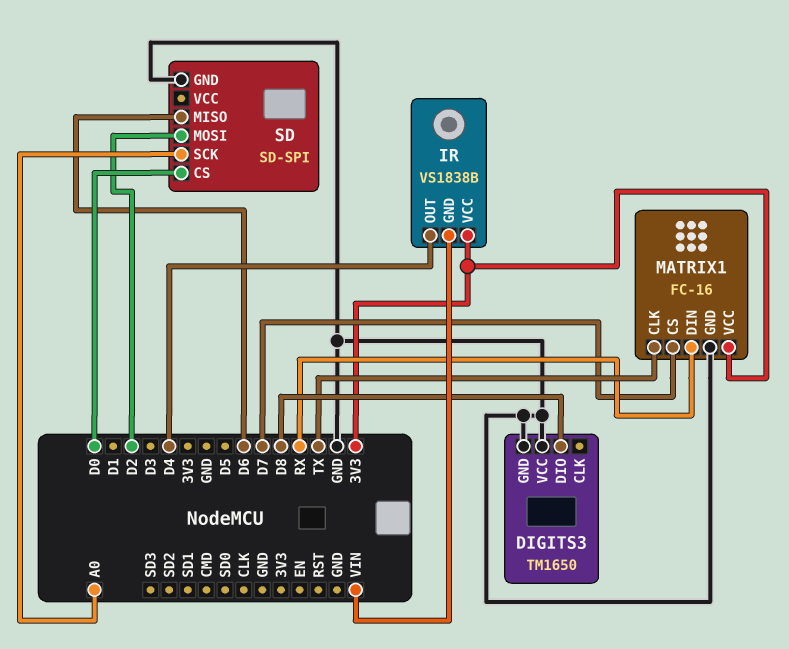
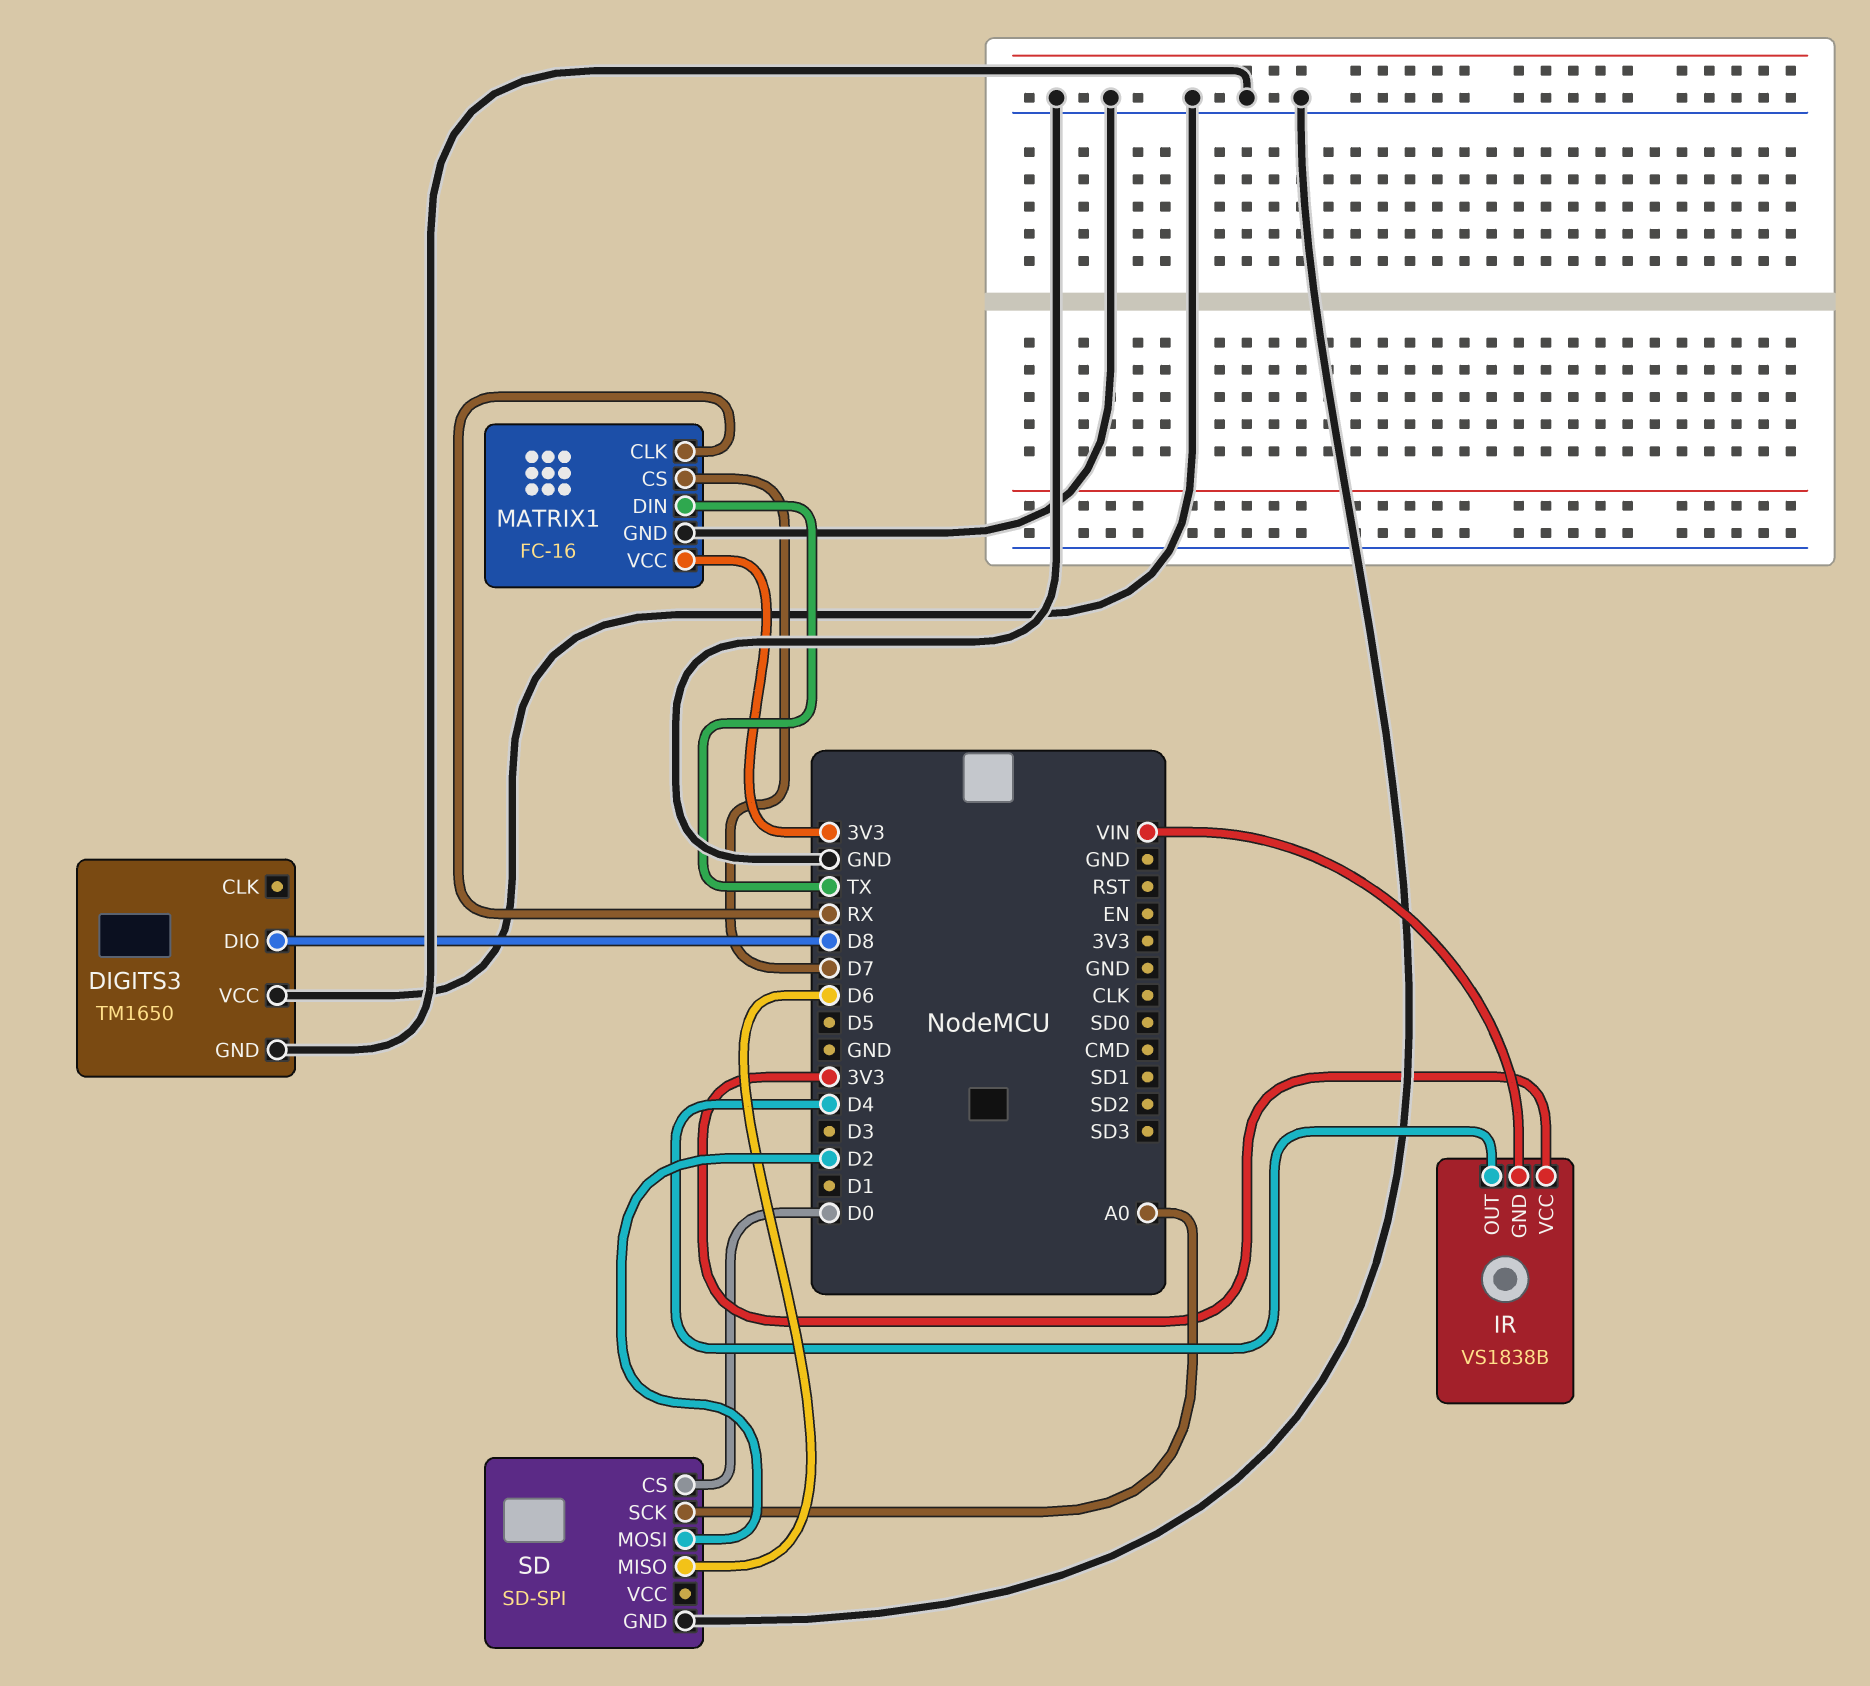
MATRIX1 pin CLK: TX -> RX
MATRIX1 pin DIN: RX -> TX

